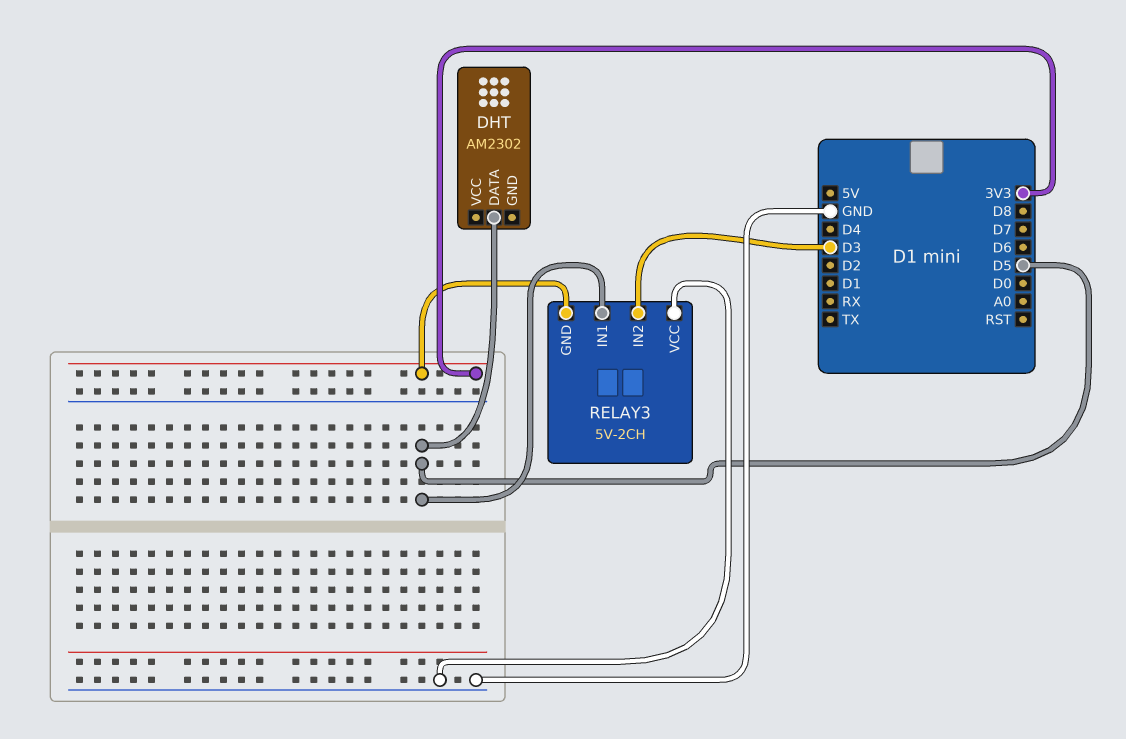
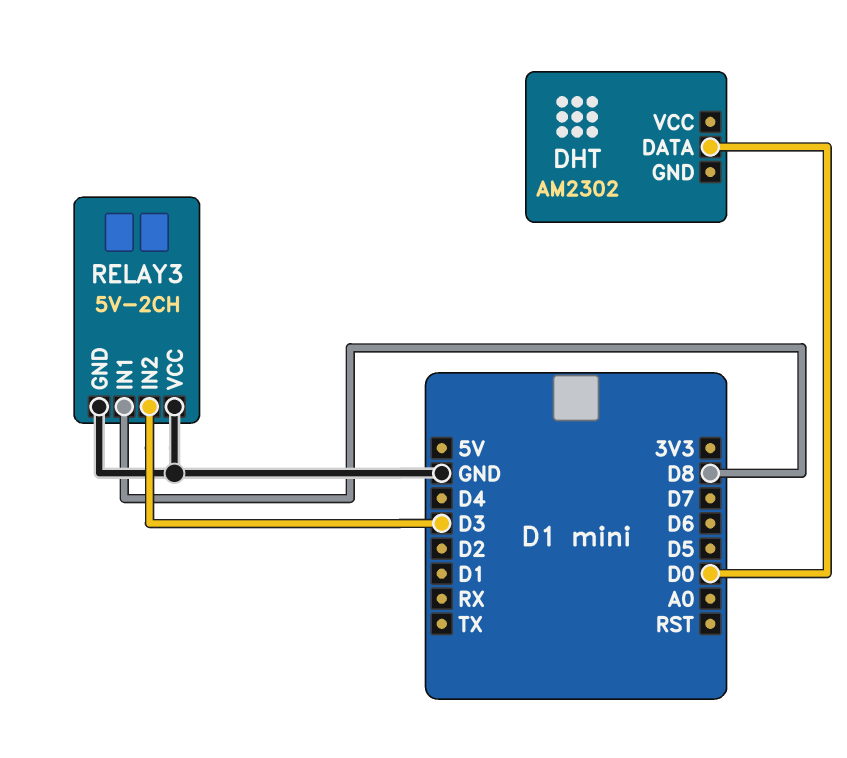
DHT pin DATA: D5 -> D0
RELAY3 pin GND: 3V3 -> GND
RELAY3 pin IN1: D5 -> D8

